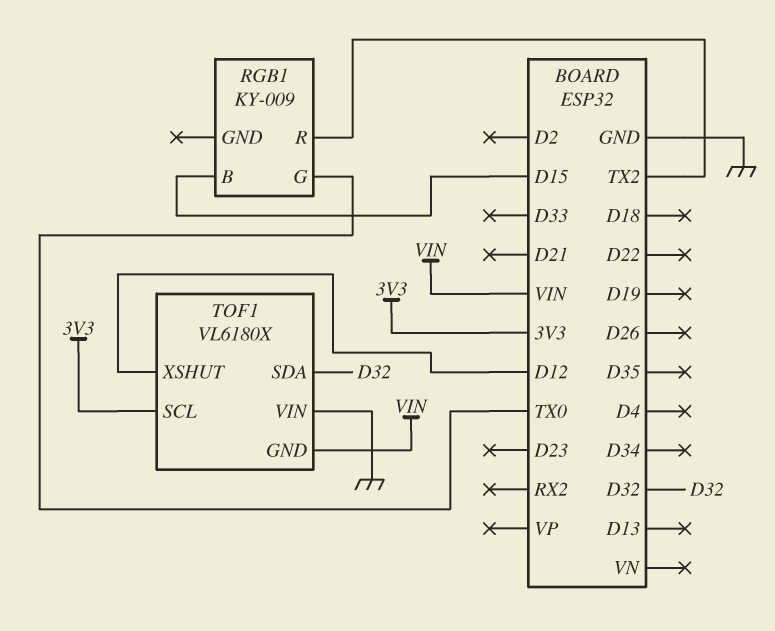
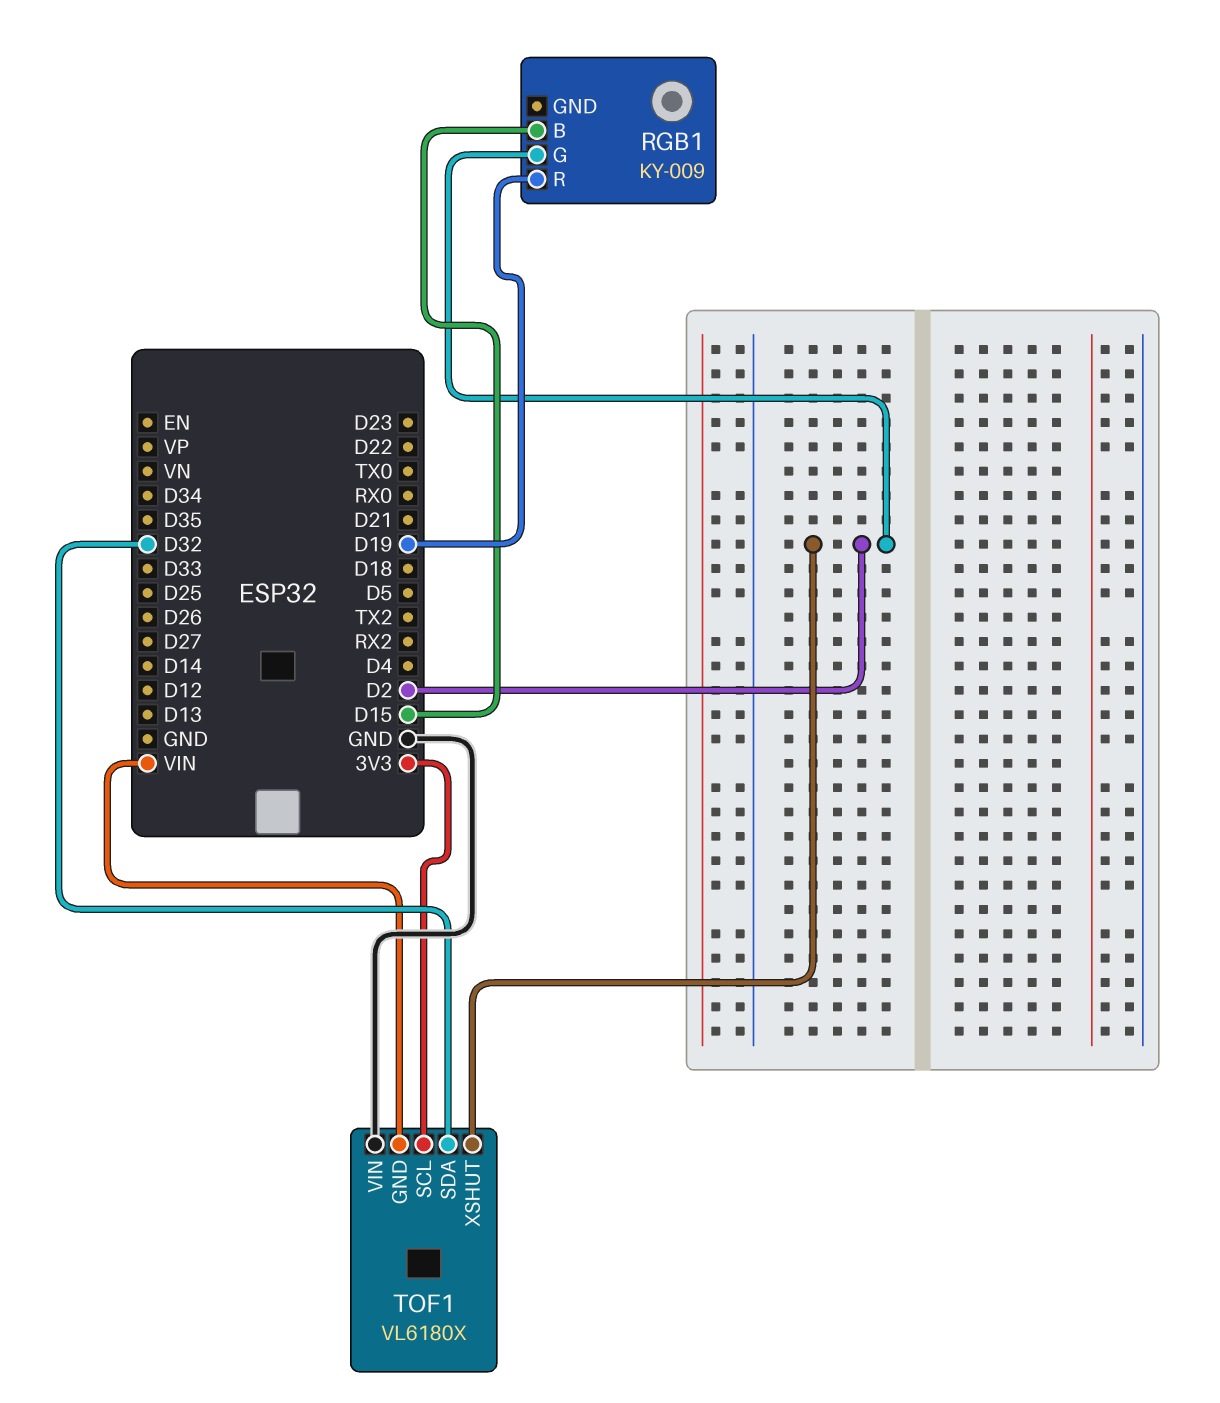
RGB1 pin G: TX0 -> D2
RGB1 pin R: TX2 -> D19
TOF1 pin XSHUT: D12 -> D2

